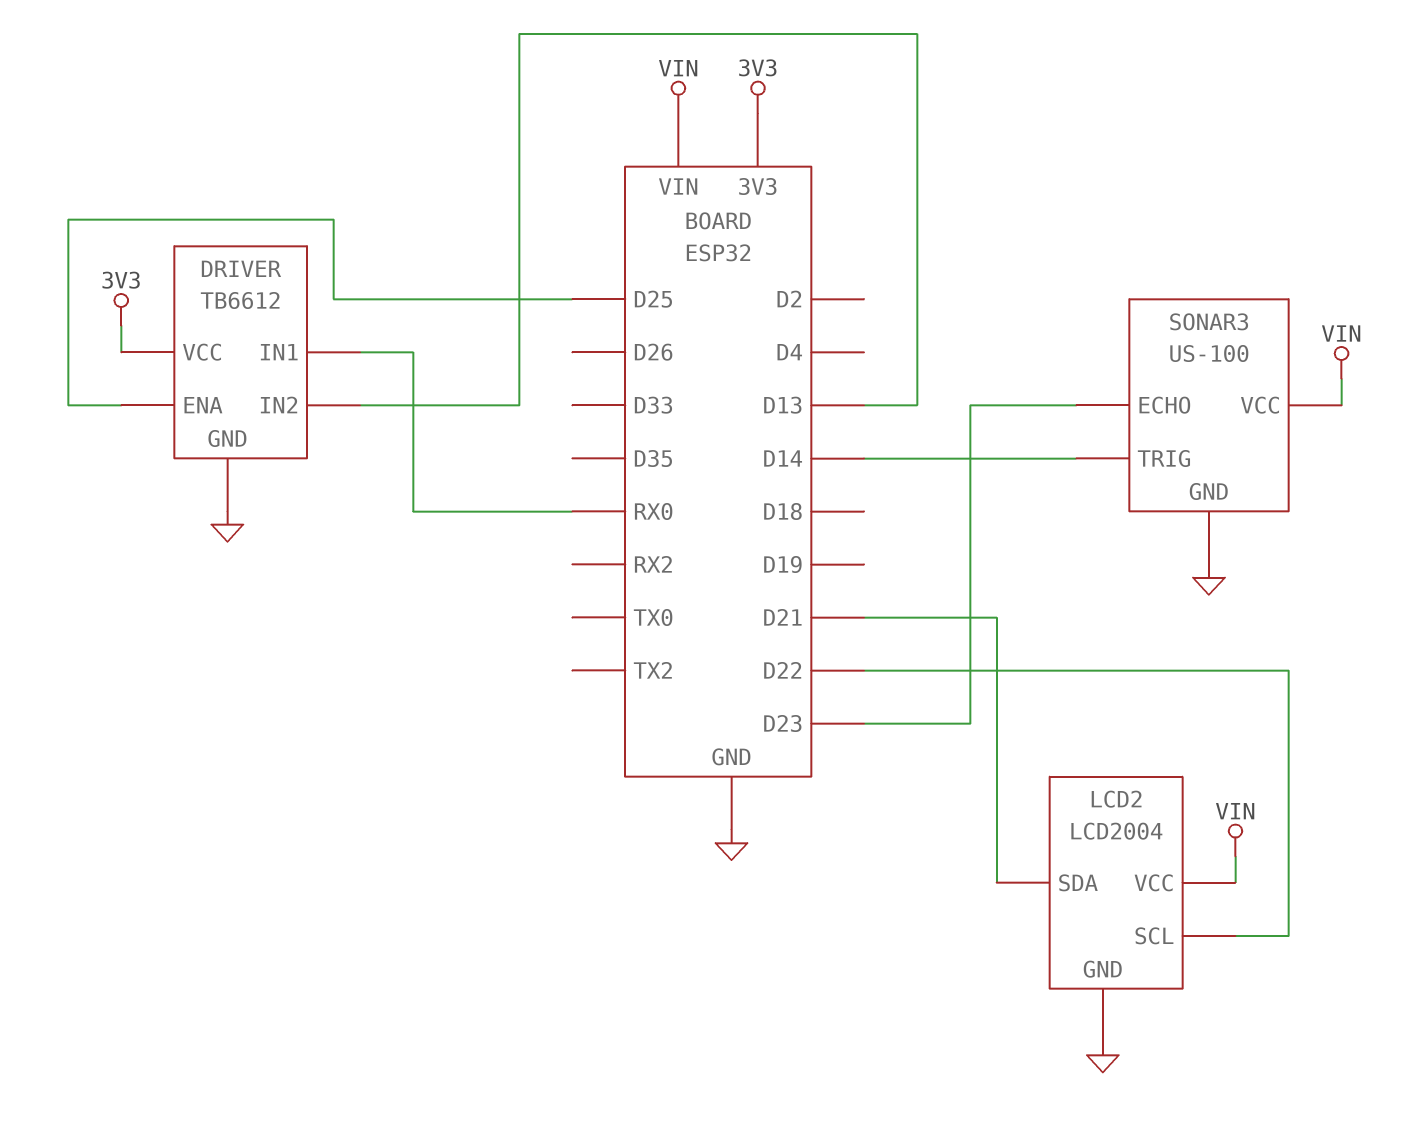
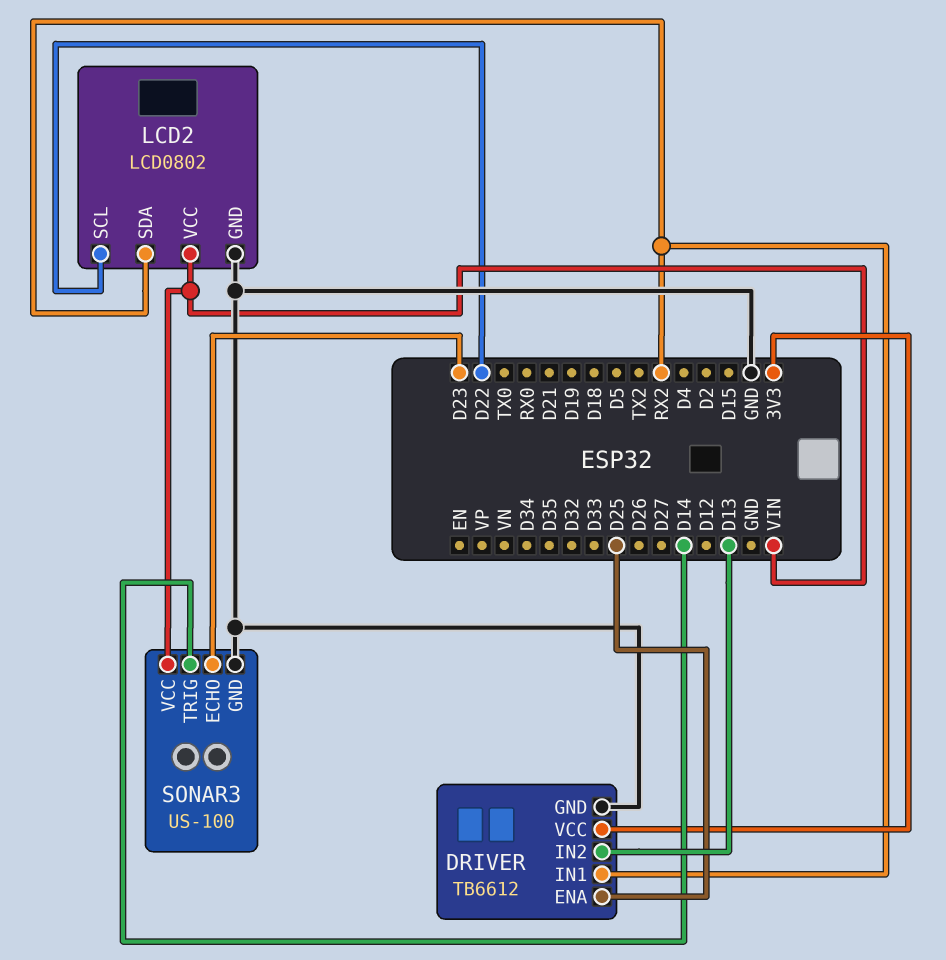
DRIVER pin IN1: RX0 -> RX2
LCD2: LCD2004 -> LCD0802
LCD2 pin SDA: D21 -> RX2

